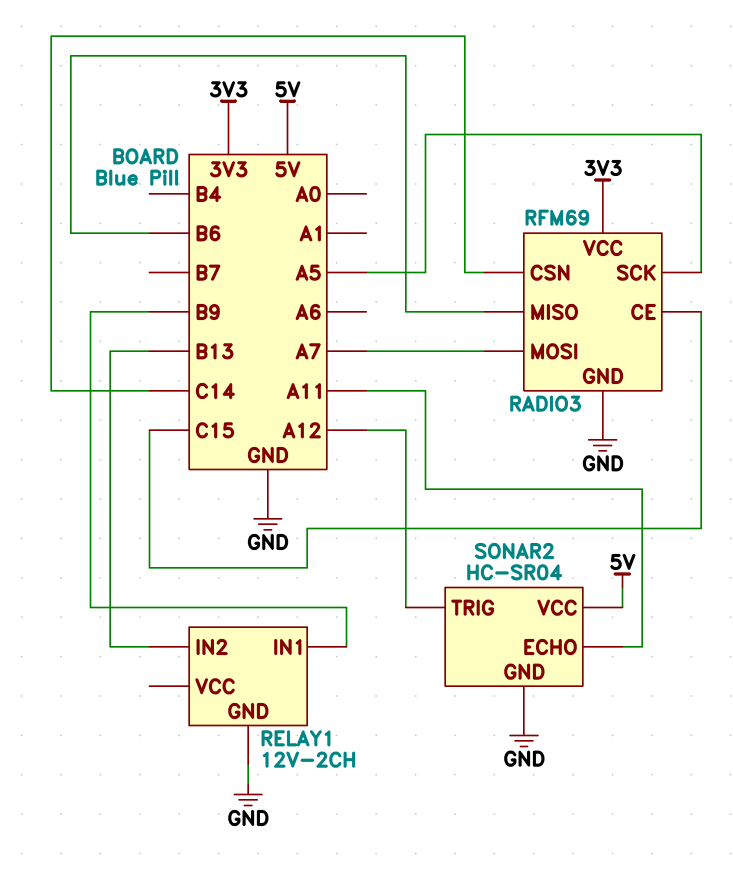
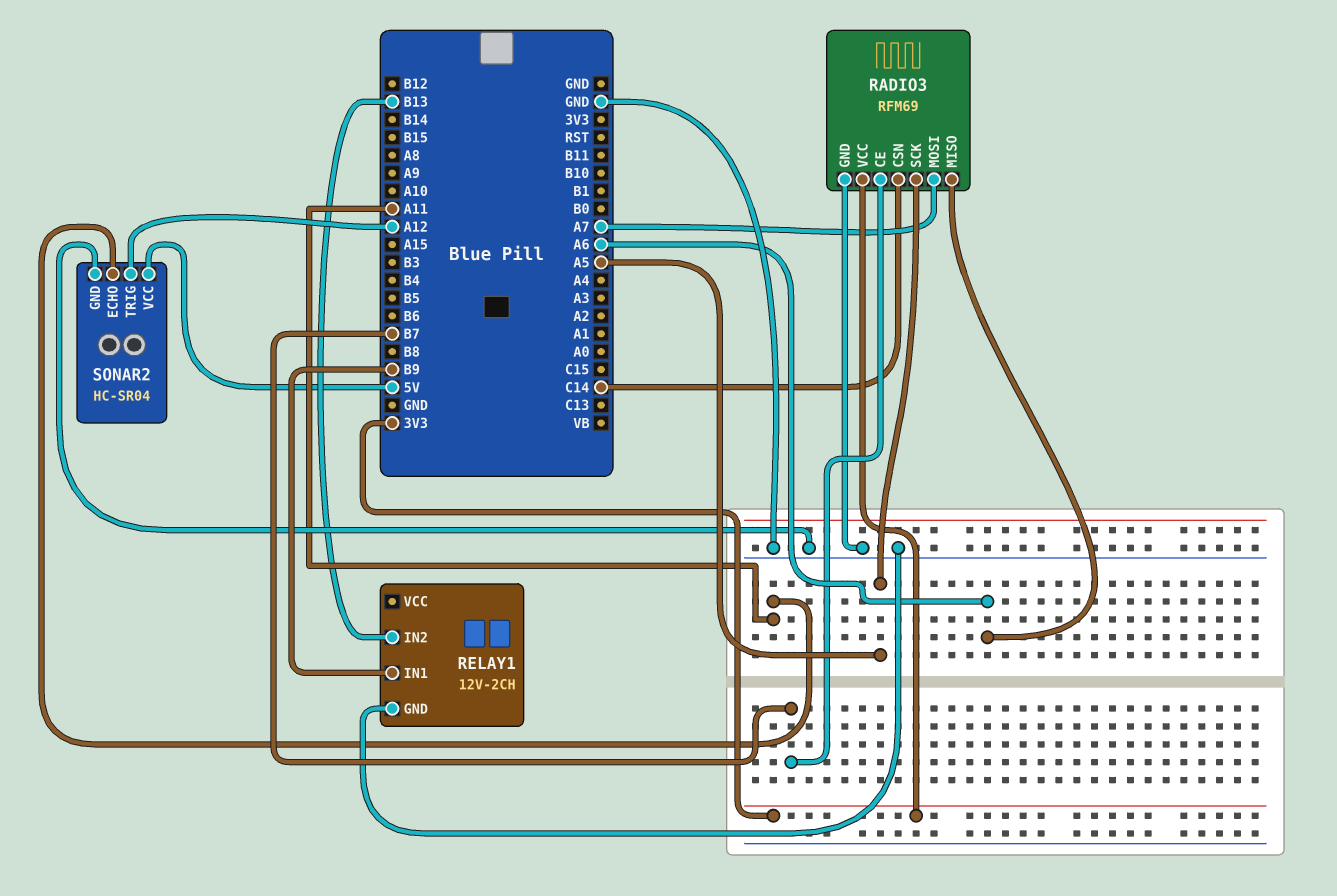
RADIO3 pin CE: C15 -> B7
RADIO3 pin MISO: B6 -> A6

